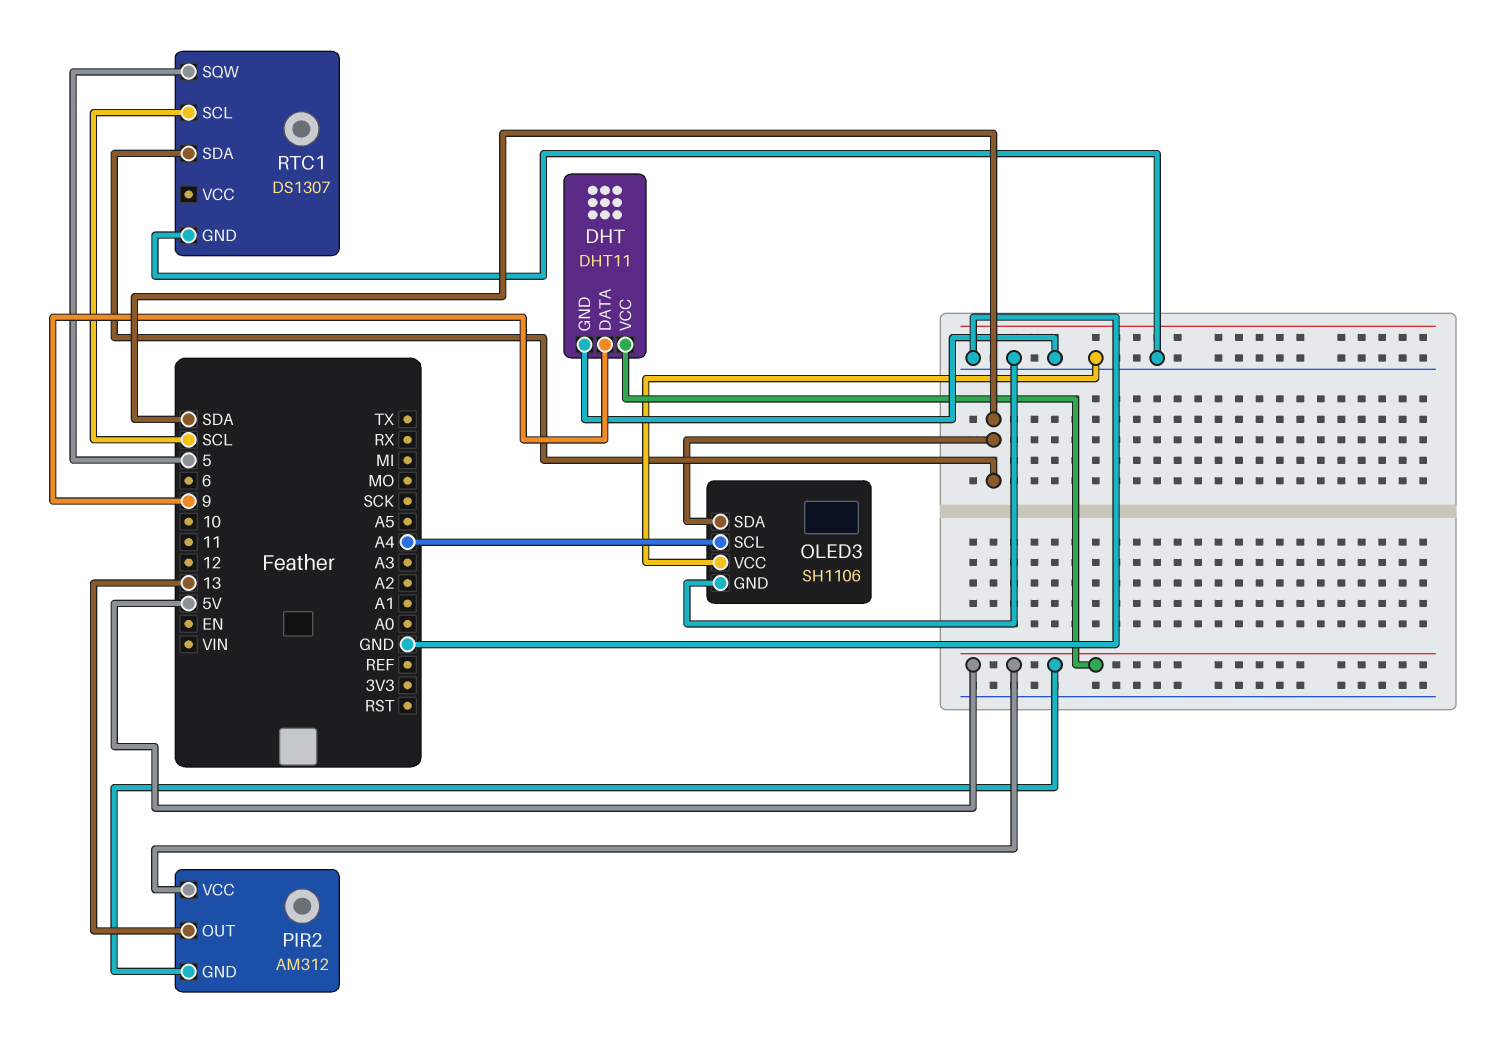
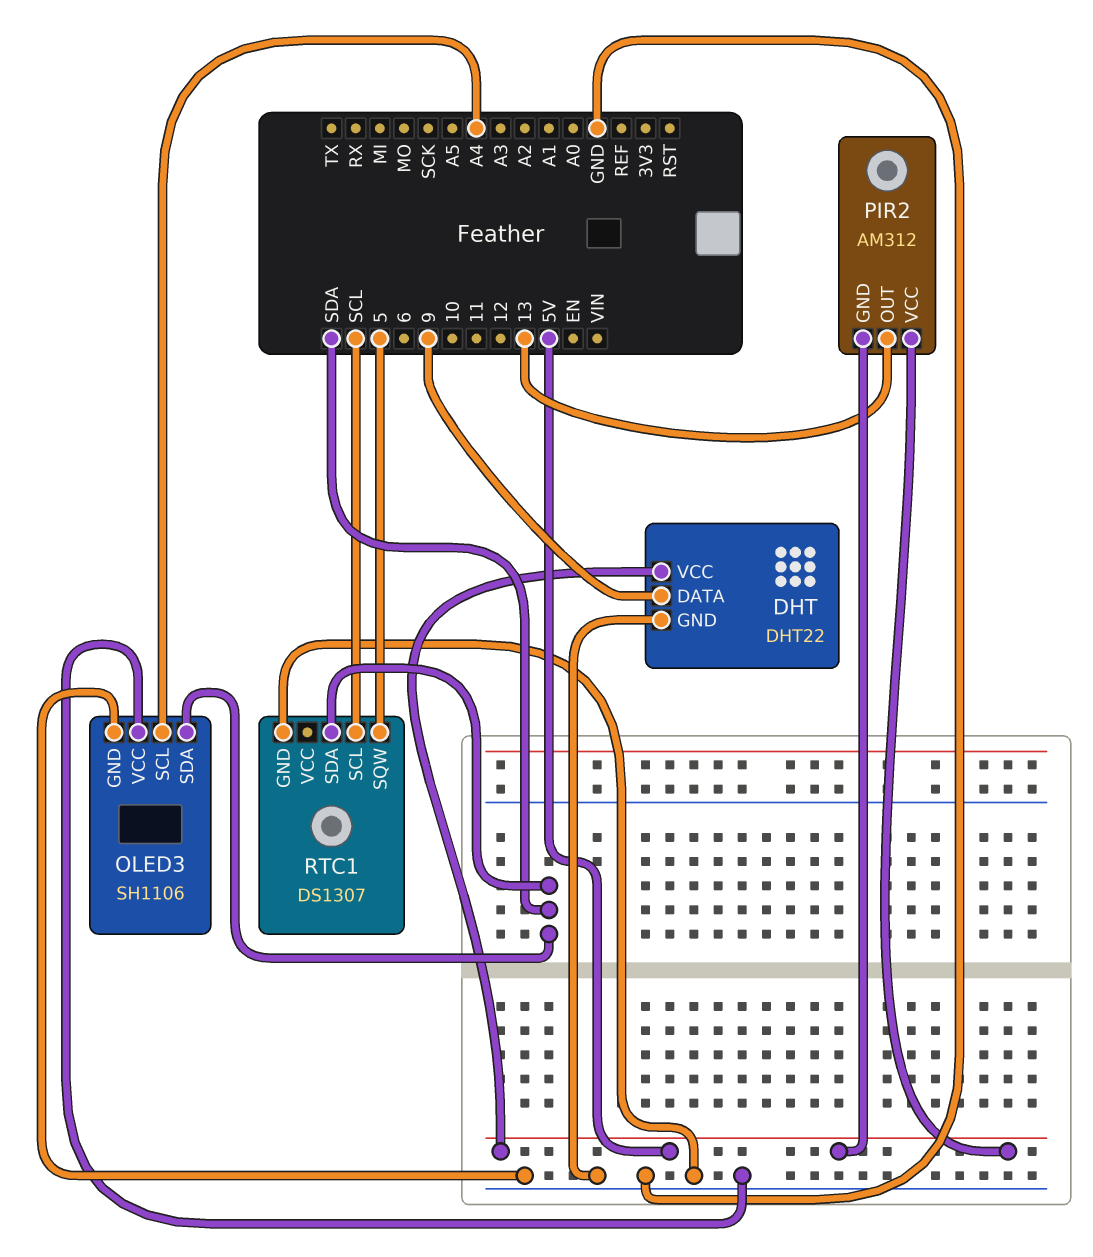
DHT: DHT11 -> DHT22

